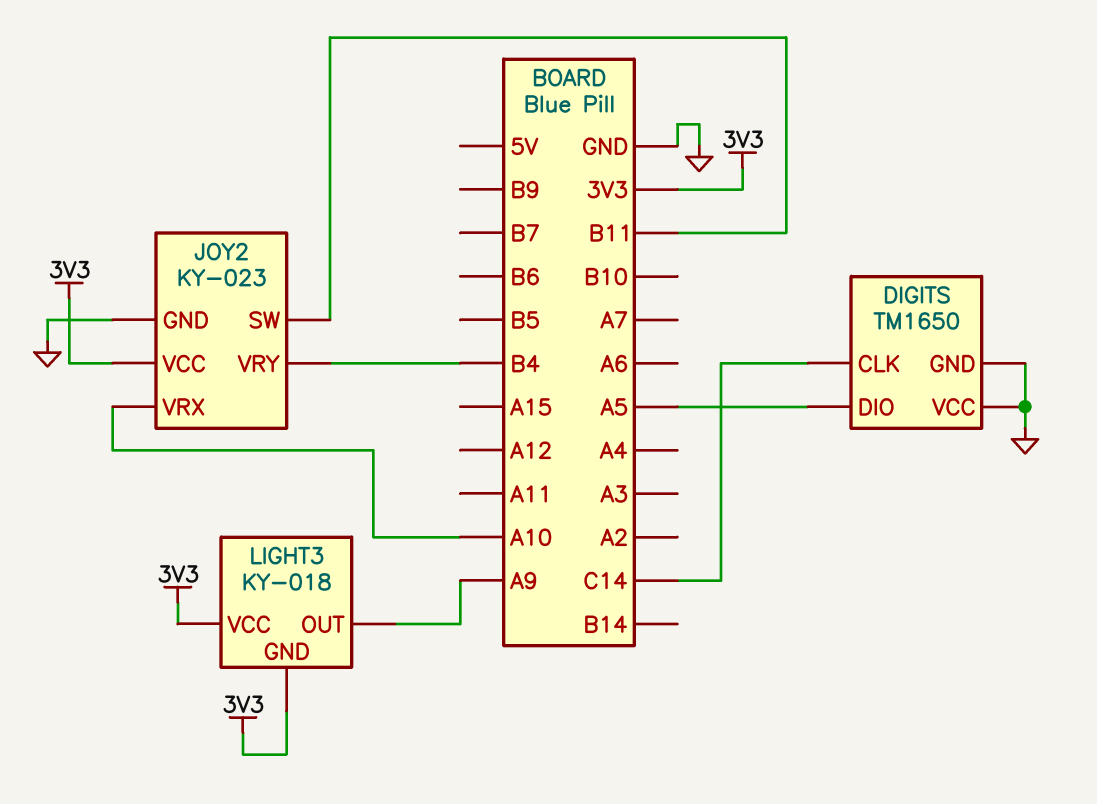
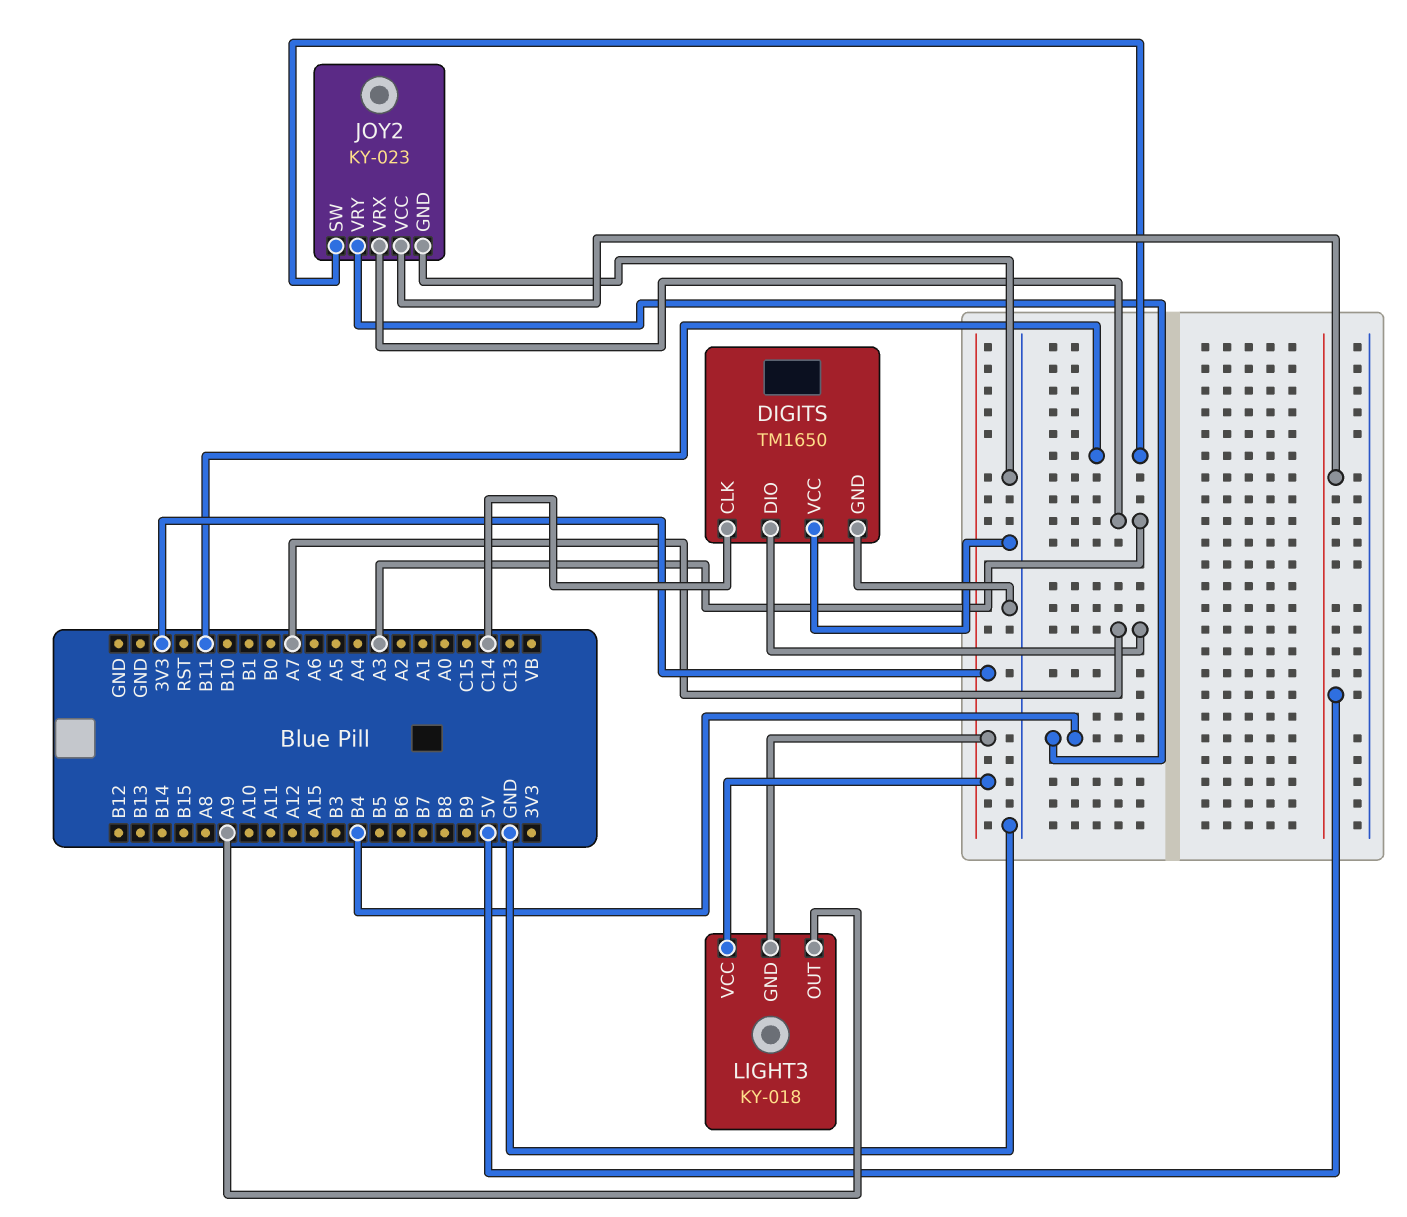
DIGITS pin DIO: A5 -> A7
JOY2 pin VCC: 3V3 -> 5V
JOY2 pin VRX: A10 -> A3

